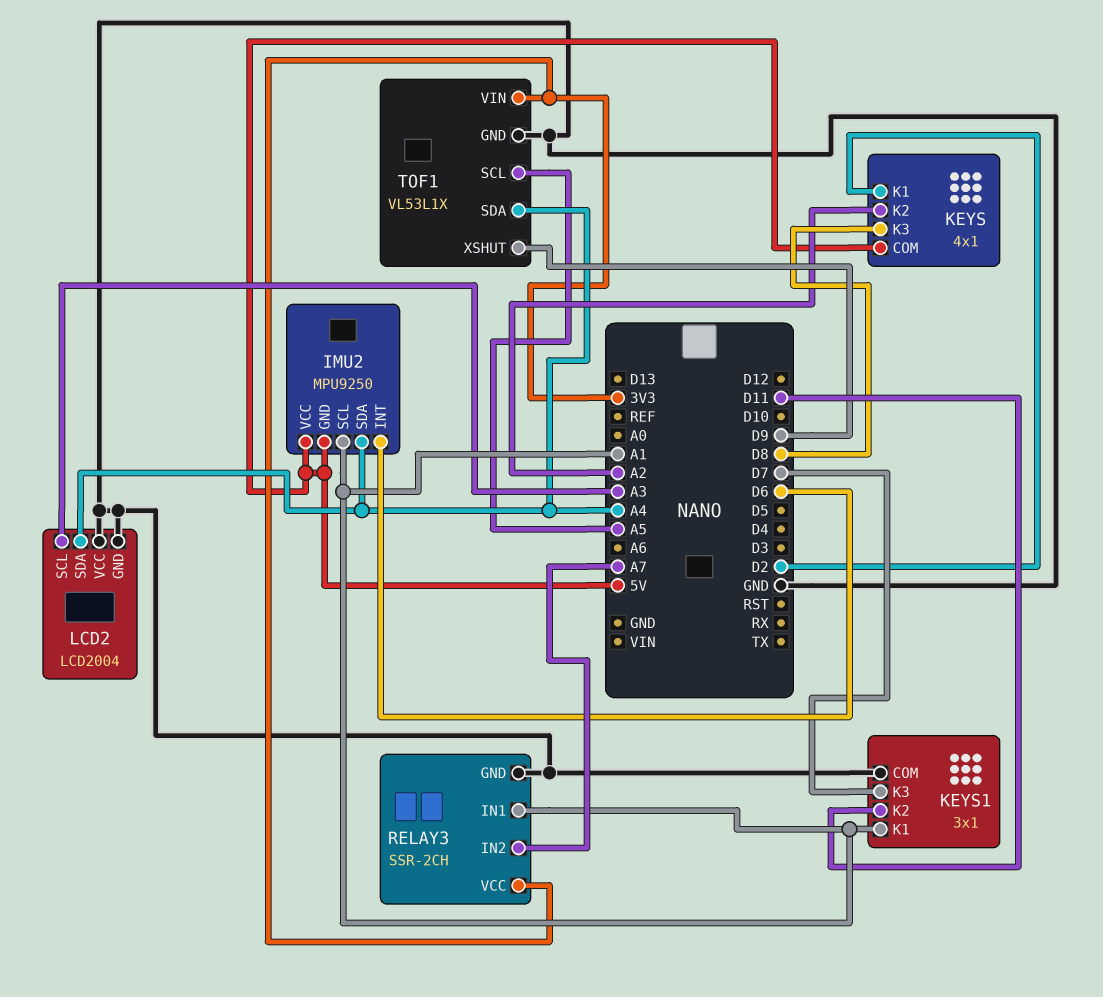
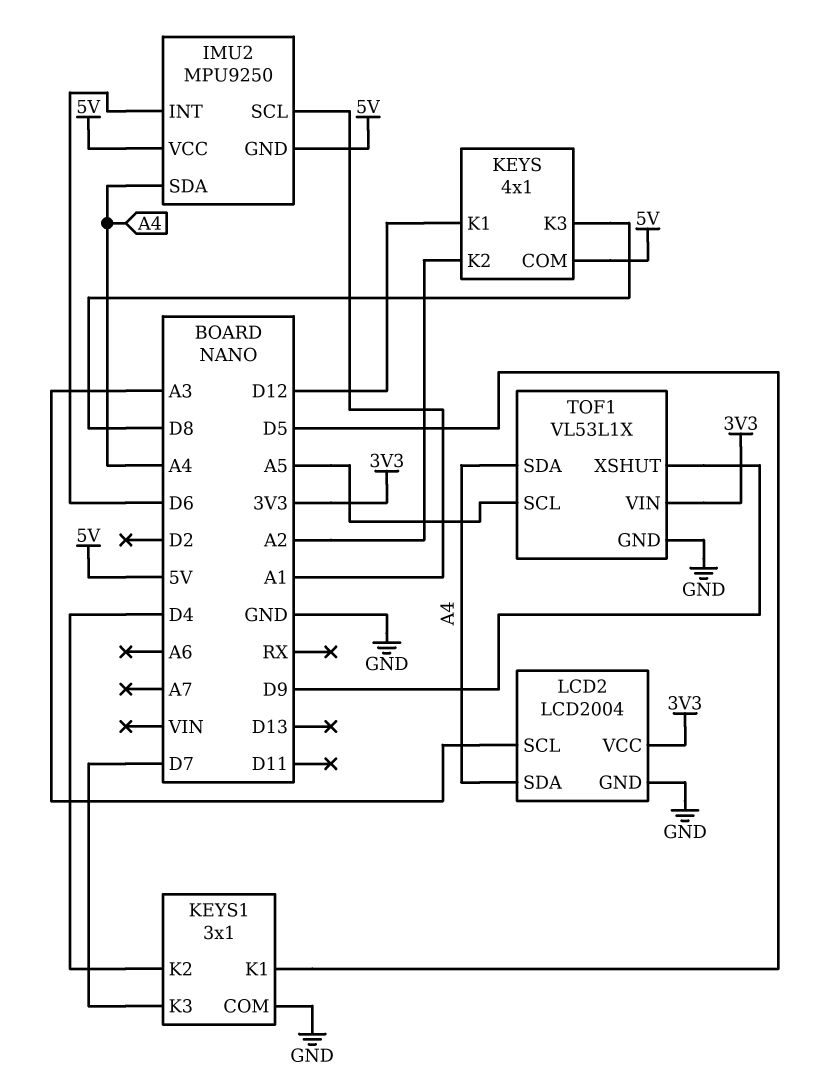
KEYS pin K1: D2 -> D12
KEYS1 pin K1: A1 -> D5
KEYS1 pin K2: D11 -> D4
LCD2 pin VCC: GND -> 3V3
RELAY3: SSR-2CH -> none
RELAY3 pin GND: GND -> none
RELAY3 pin IN1: A1 -> none
RELAY3 pin IN2: A7 -> none
RELAY3 pin VCC: 3V3 -> none

